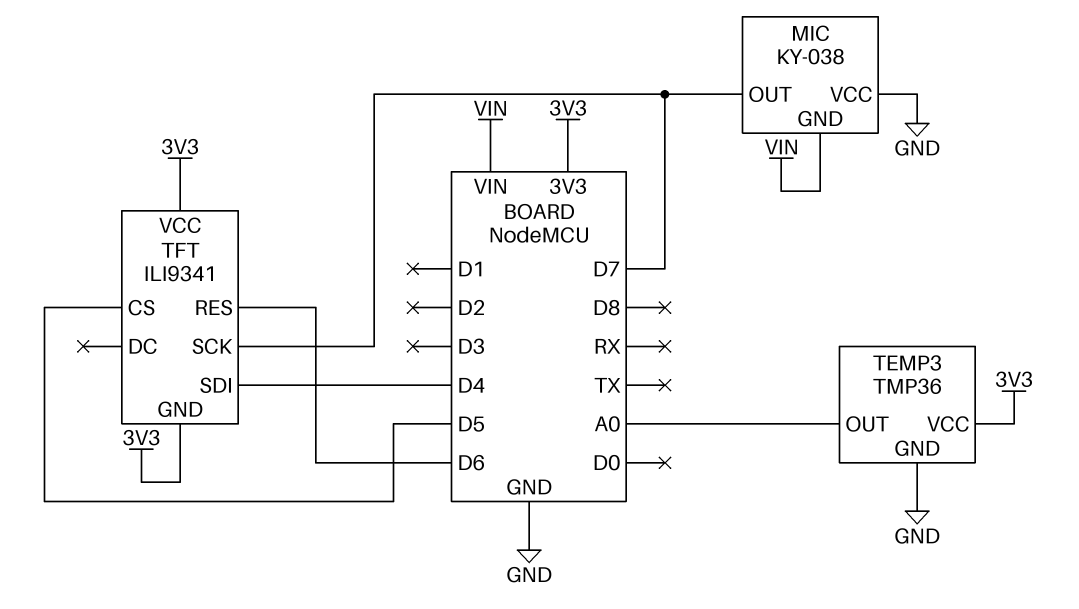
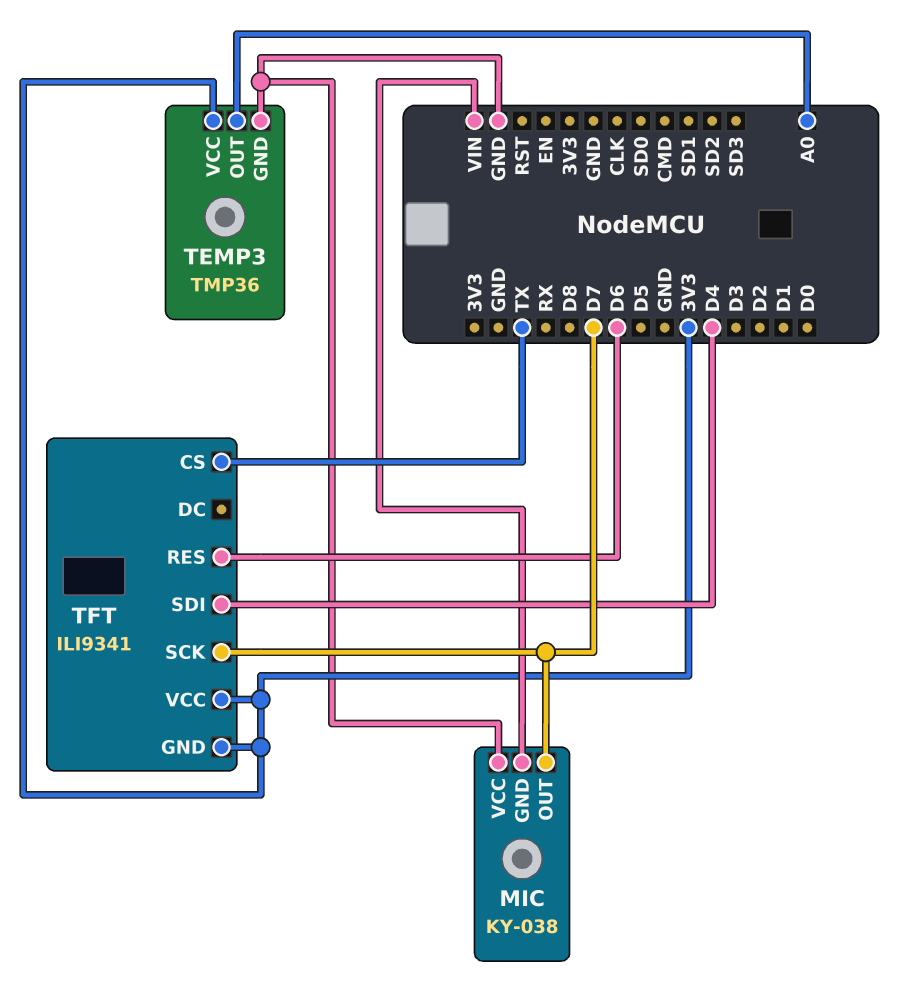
TFT pin CS: D5 -> TX

